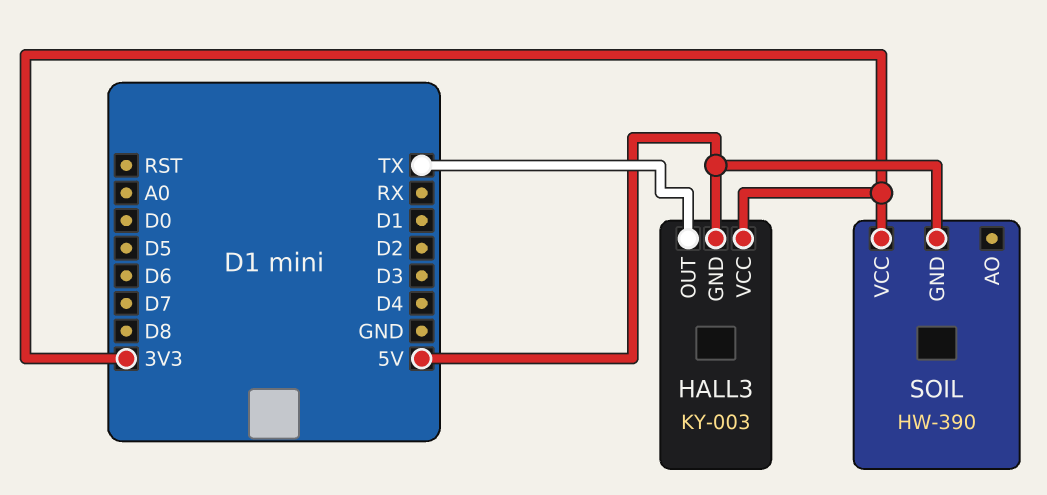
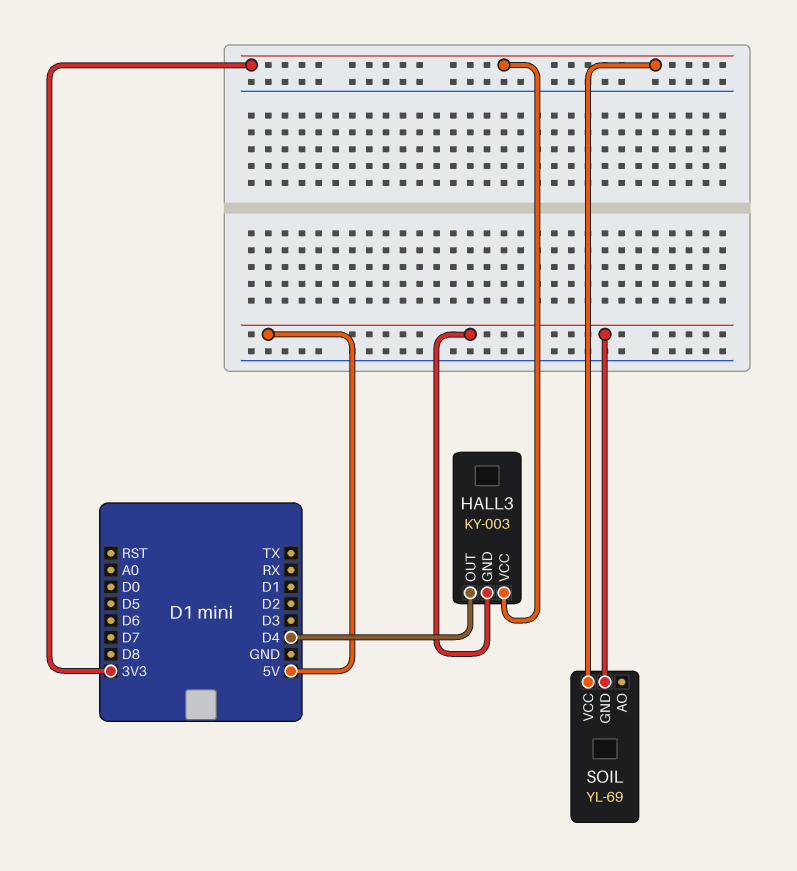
HALL3 pin OUT: TX -> D4
SOIL: HW-390 -> YL-69

